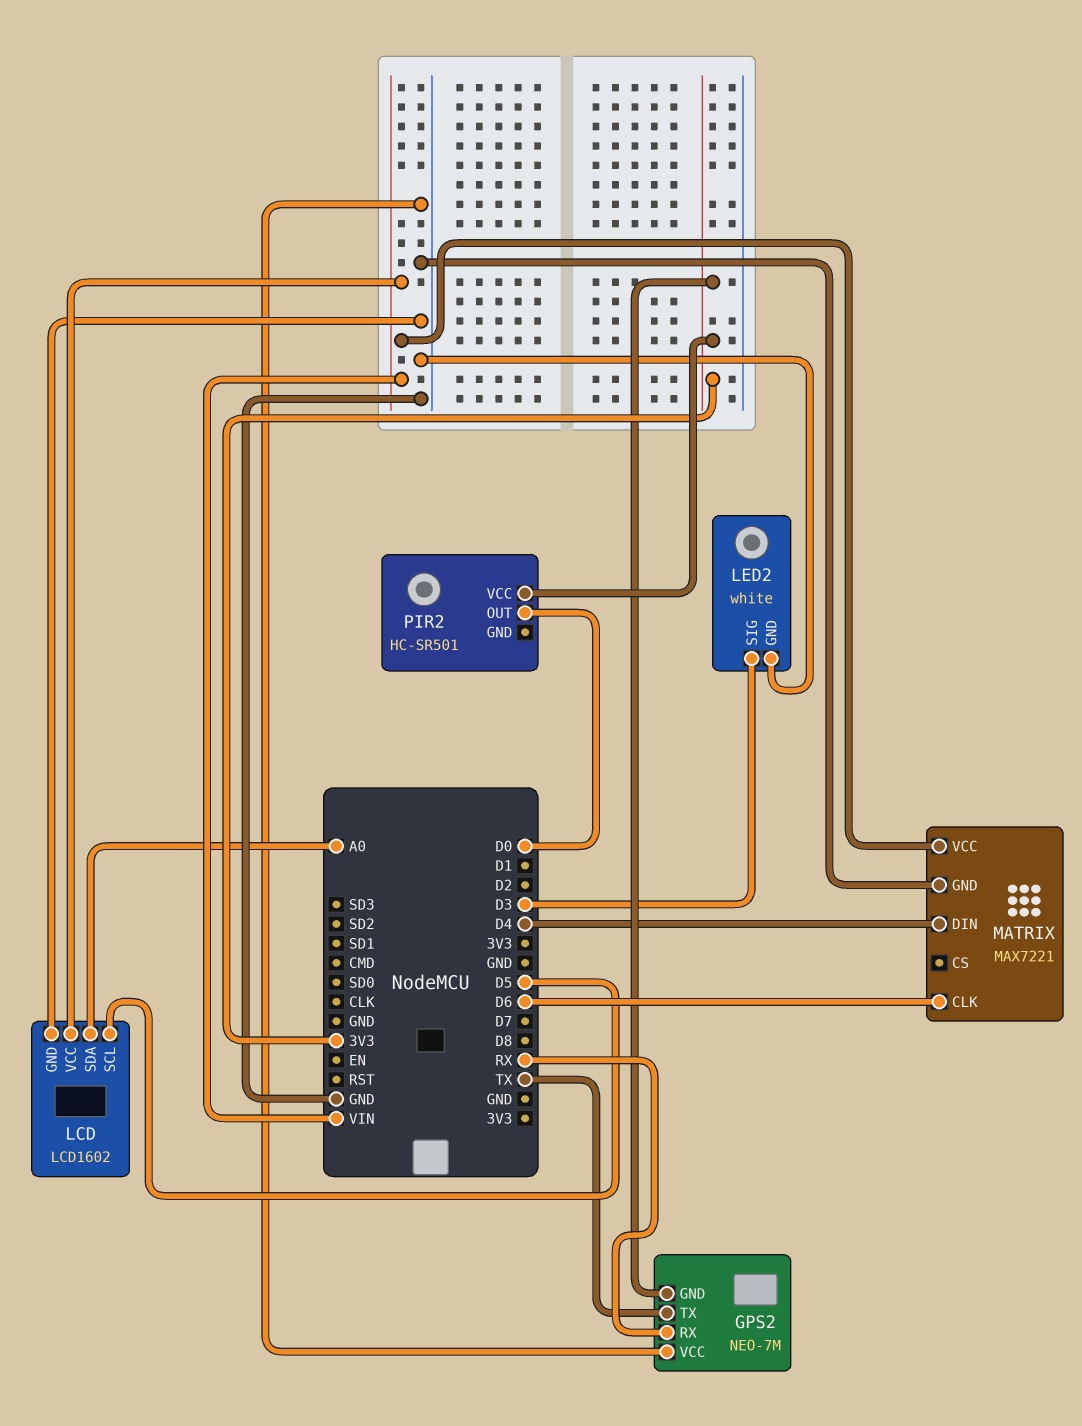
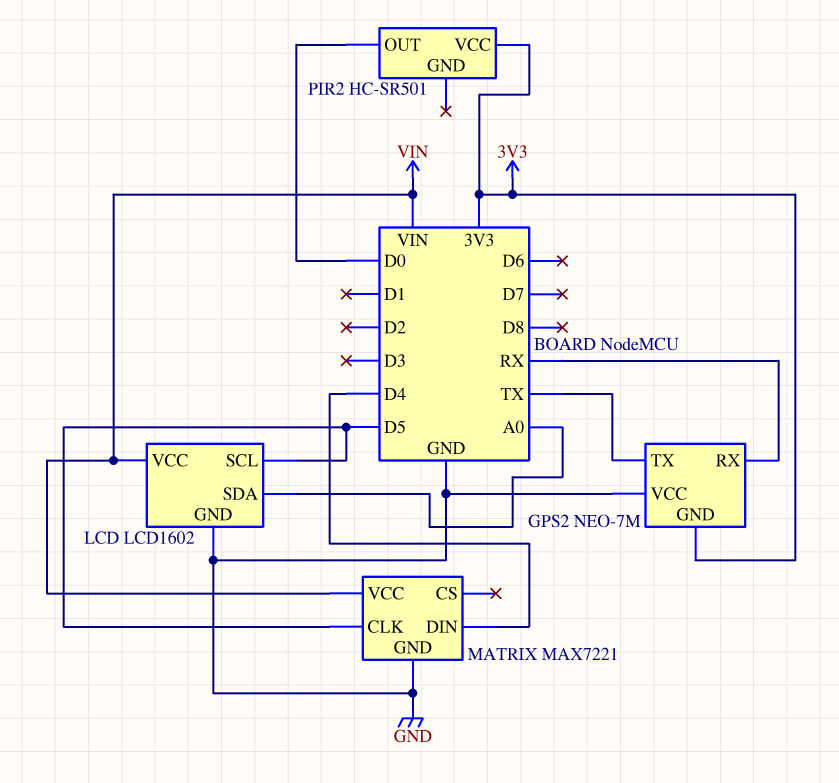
LED2: white -> none
LED2 pin GND: GND -> none
LED2 pin SIG: D3 -> none
MATRIX pin CLK: D6 -> D5

